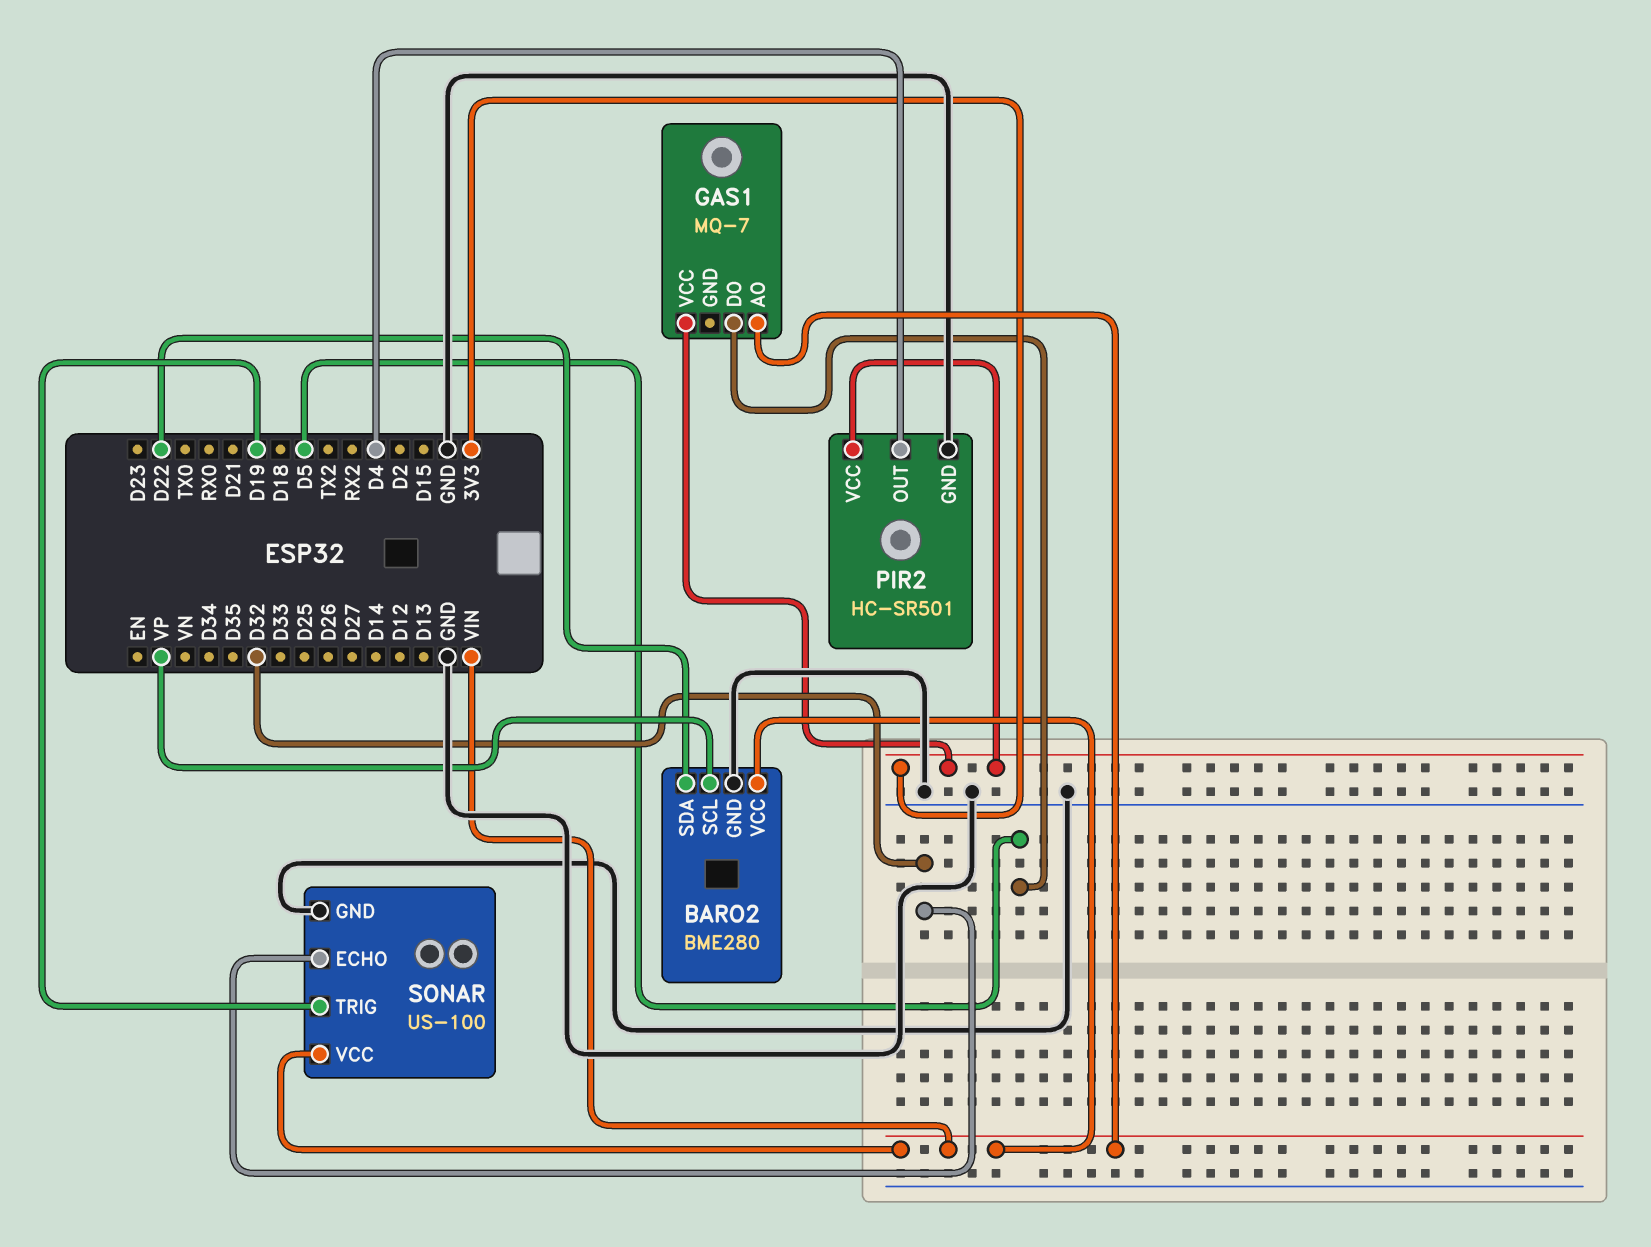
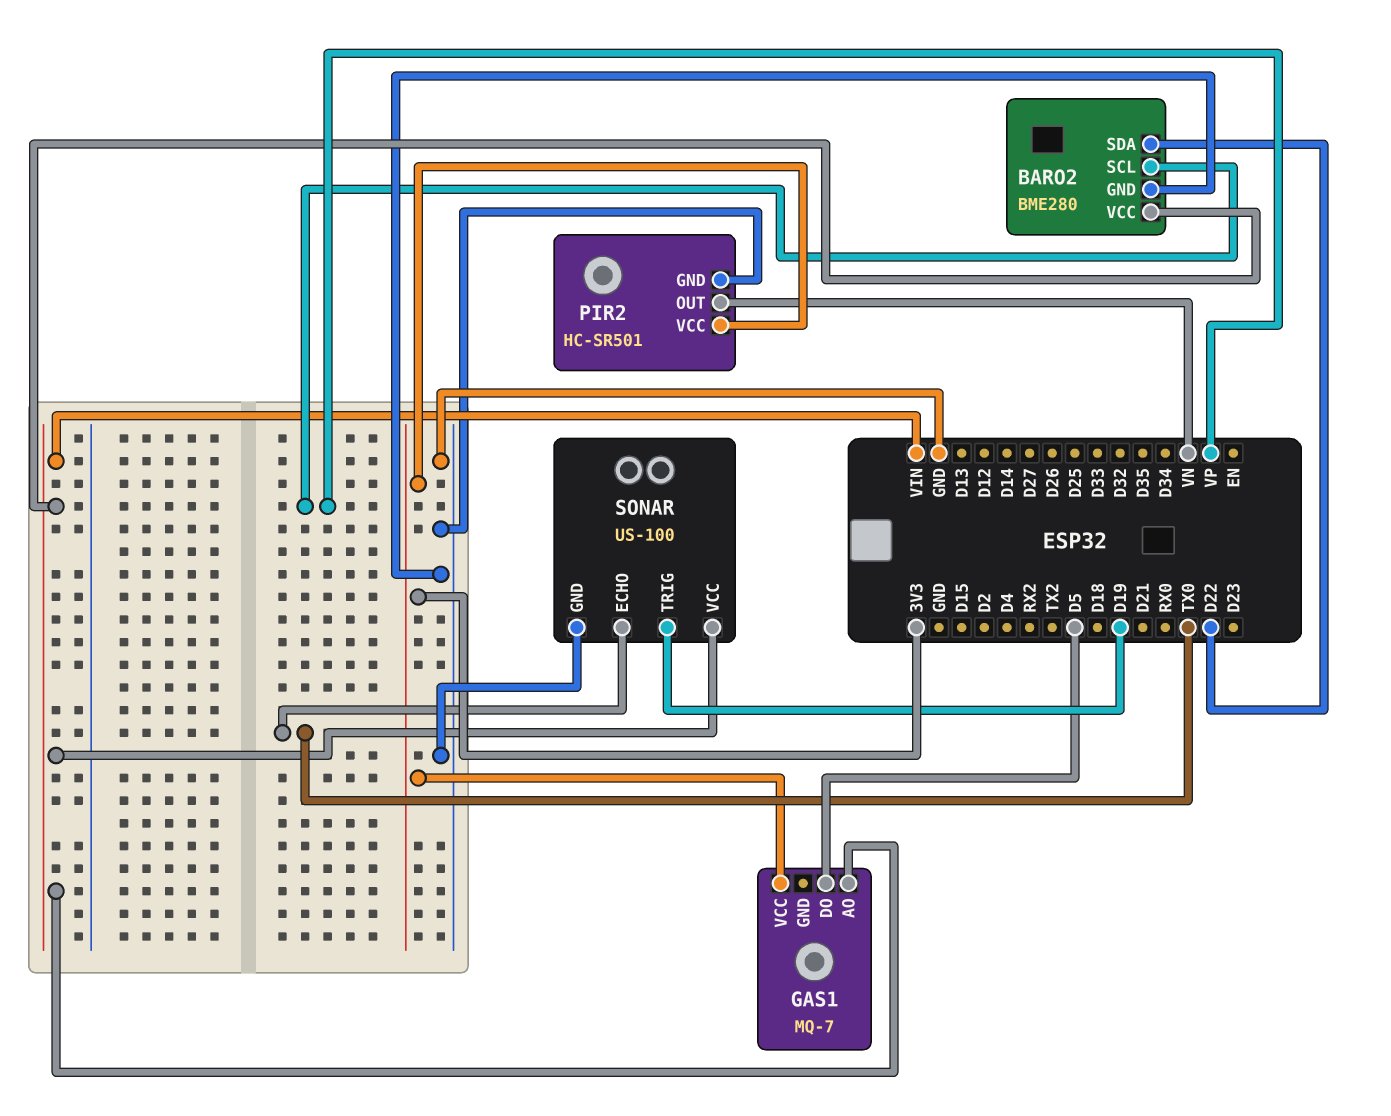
PIR2 pin OUT: D4 -> VN
SONAR pin ECHO: D32 -> TX0

